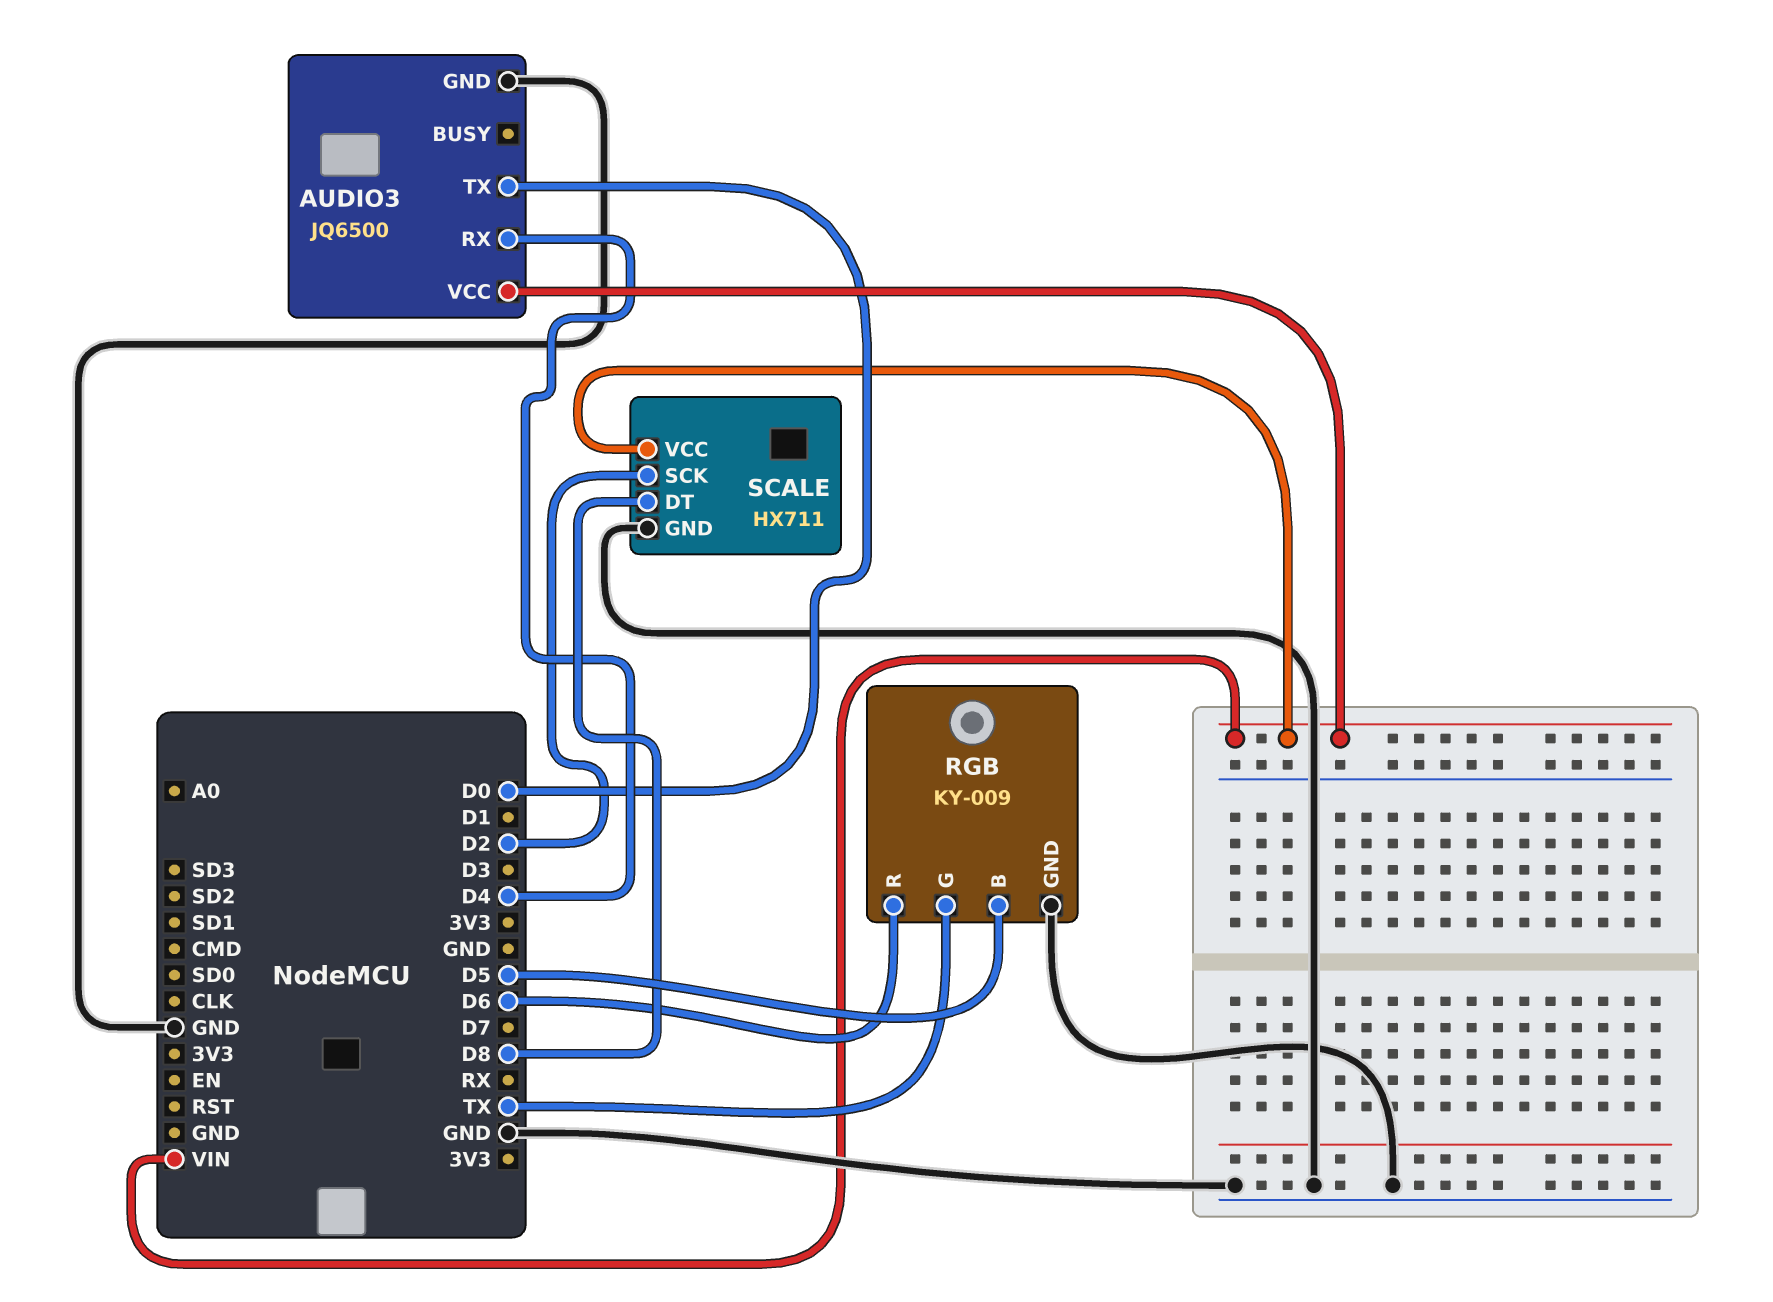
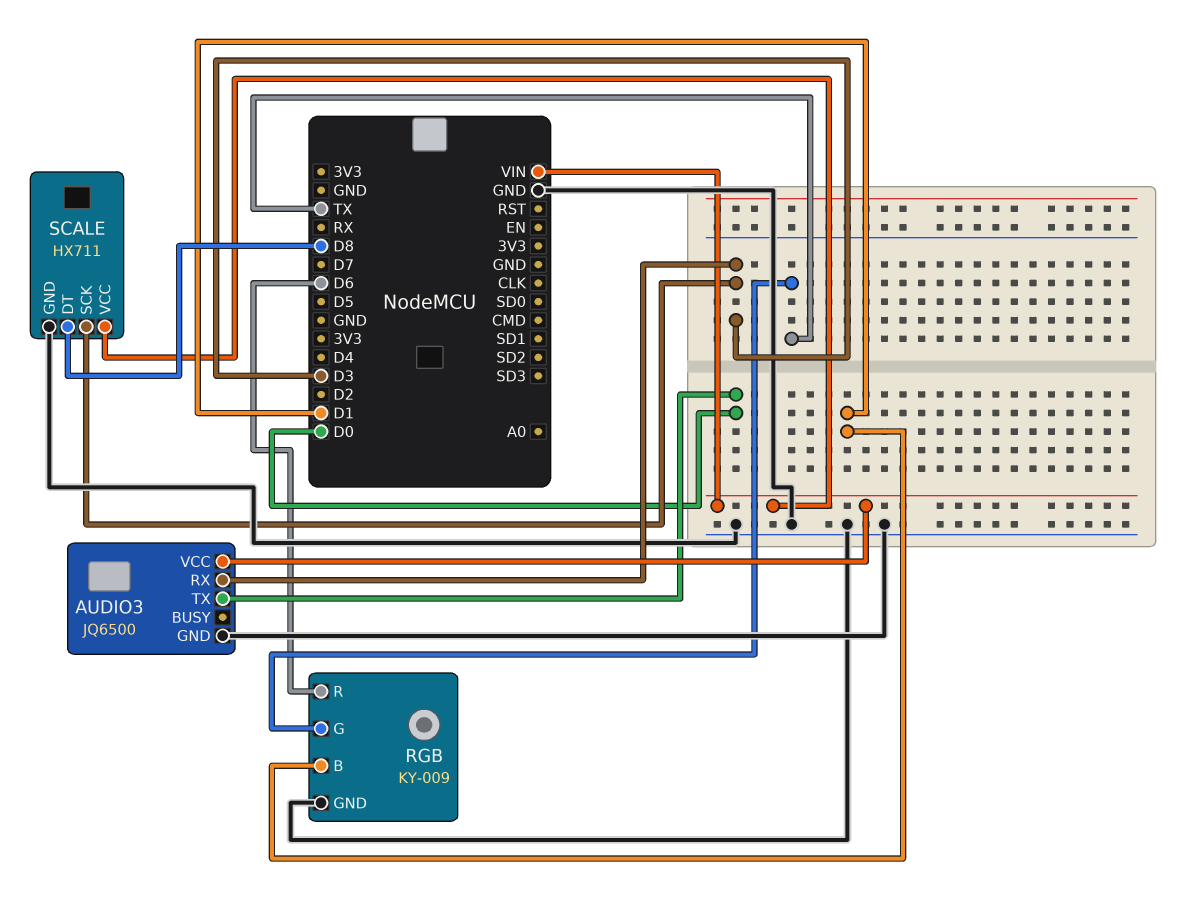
AUDIO3 pin RX: D4 -> D3
RGB pin B: D5 -> D1
SCALE pin SCK: D2 -> D3

